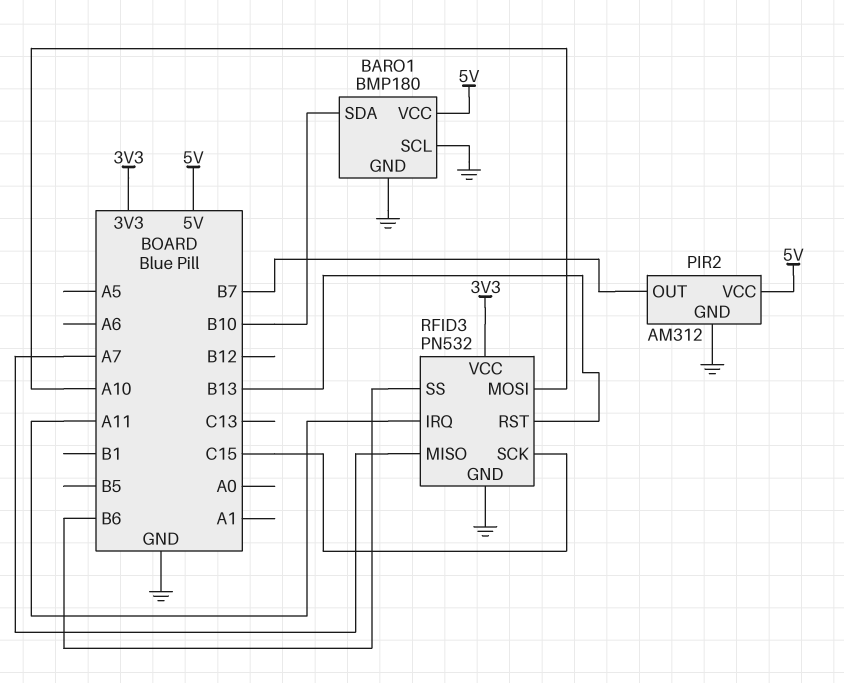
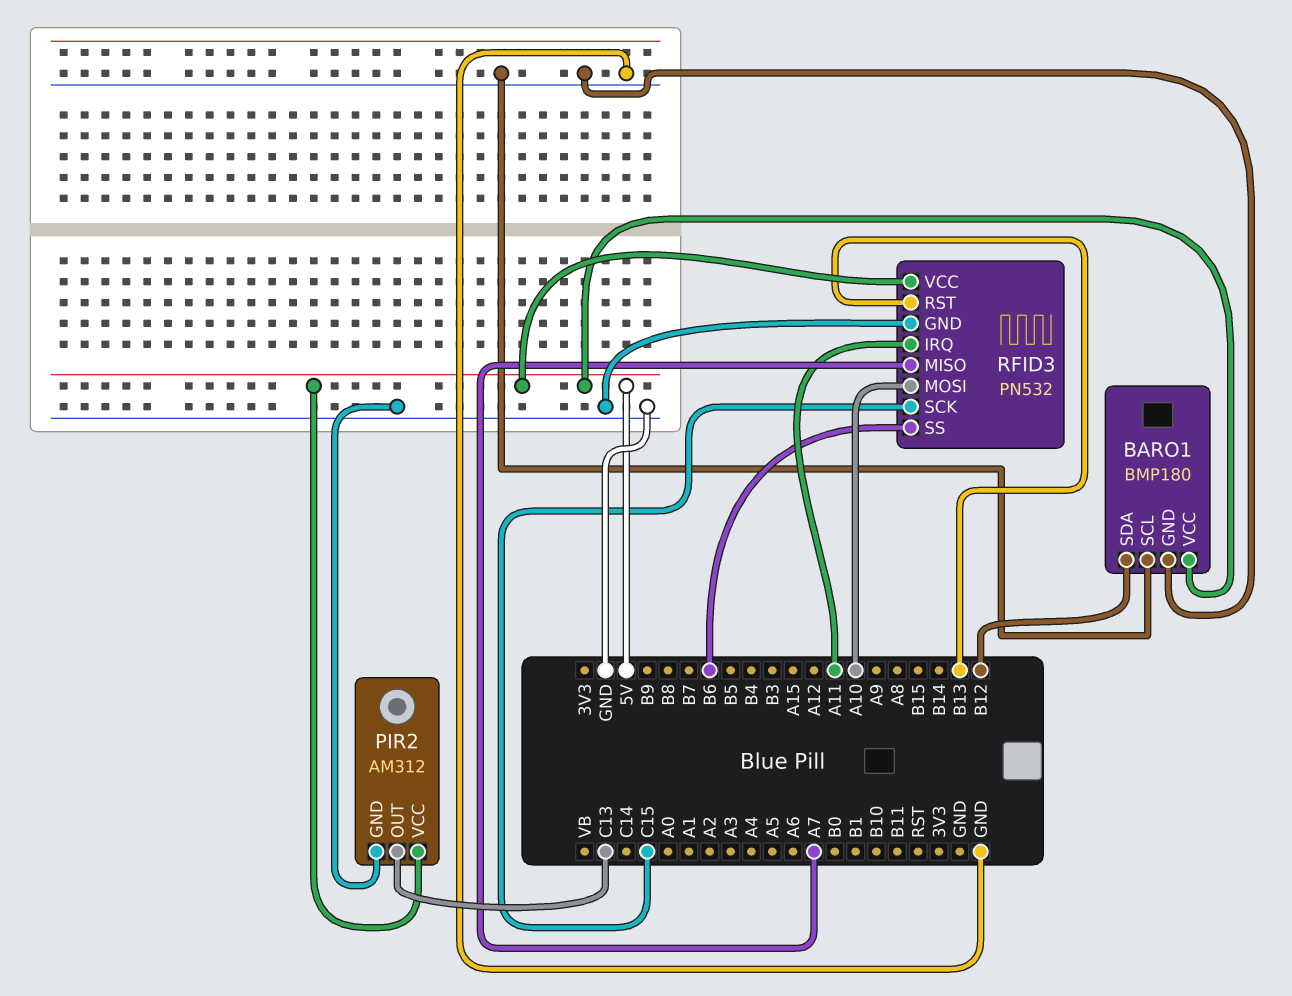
BARO1 pin SDA: B10 -> B12
PIR2 pin OUT: B7 -> C13
RFID3 pin VCC: 3V3 -> 5V

